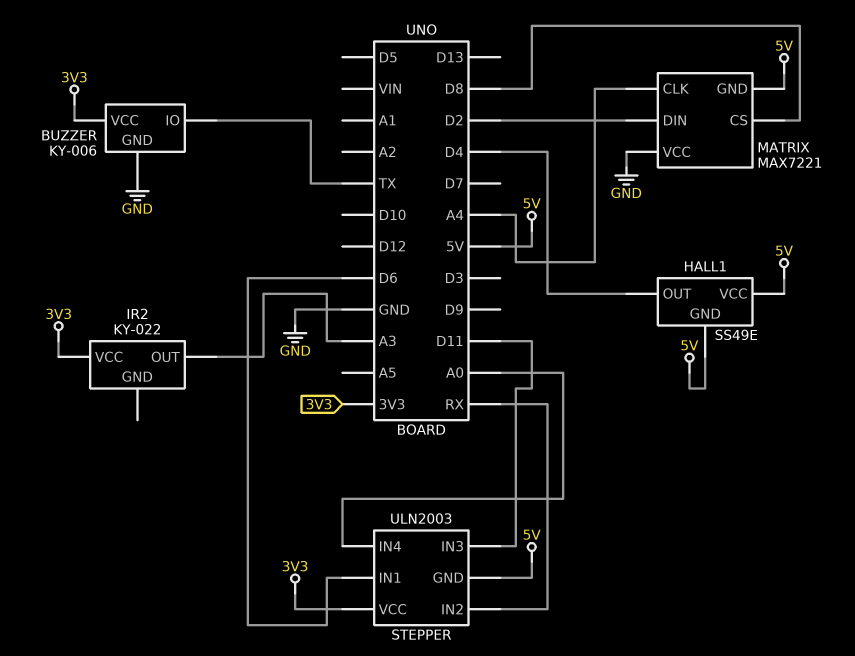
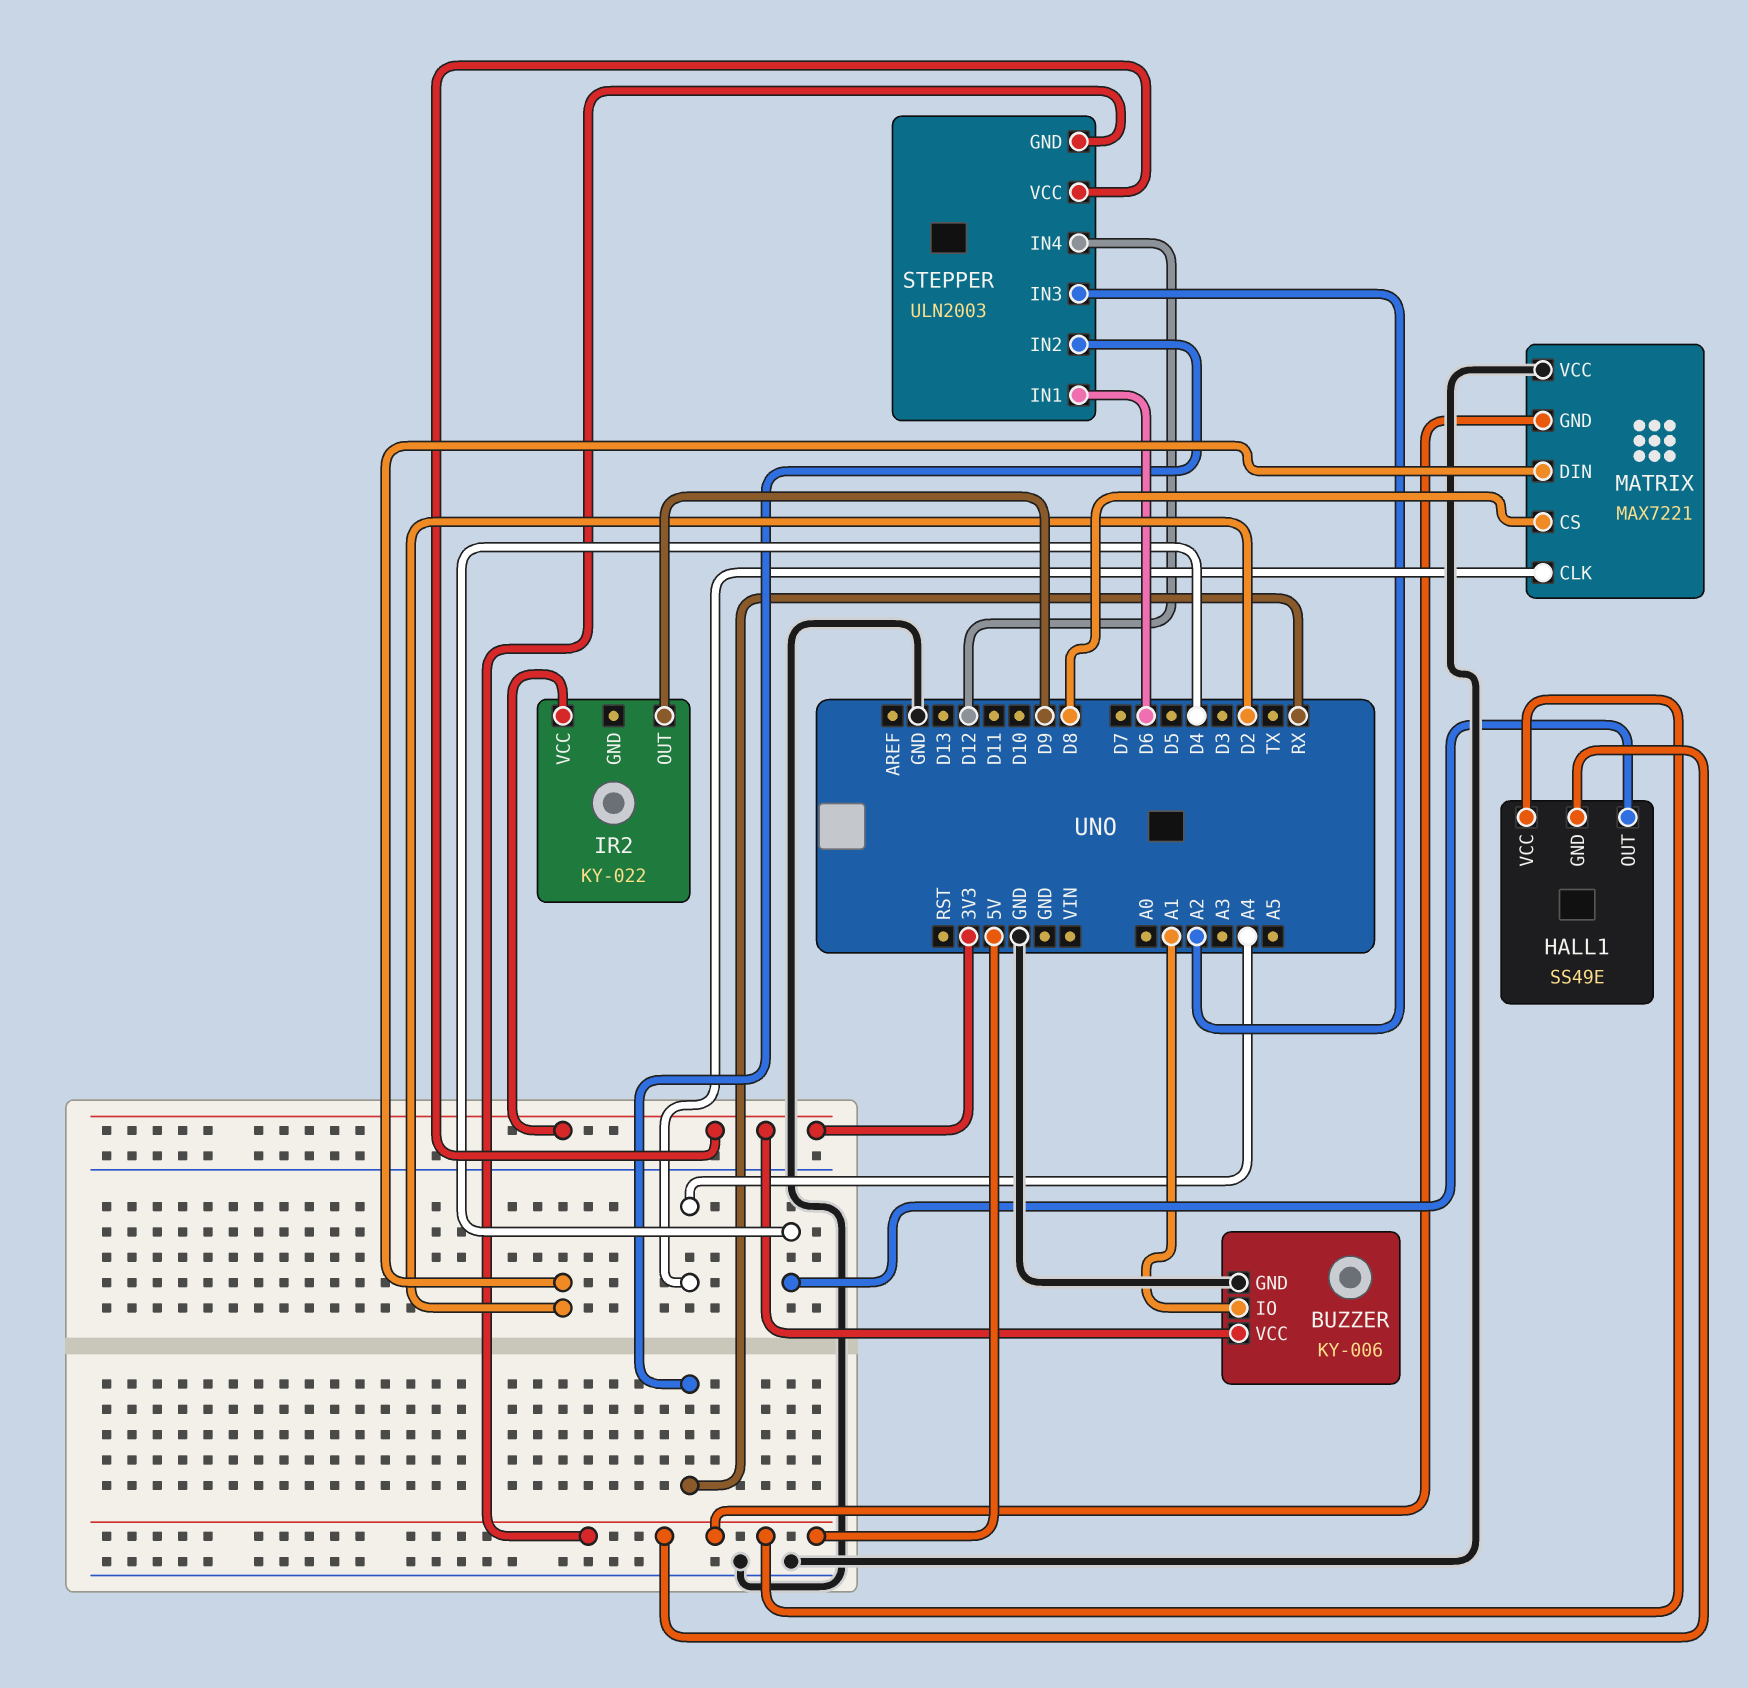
BUZZER pin IO: TX -> A1
IR2 pin OUT: A3 -> D9
STEPPER pin IN3: D11 -> A2
STEPPER pin IN4: A0 -> D12

